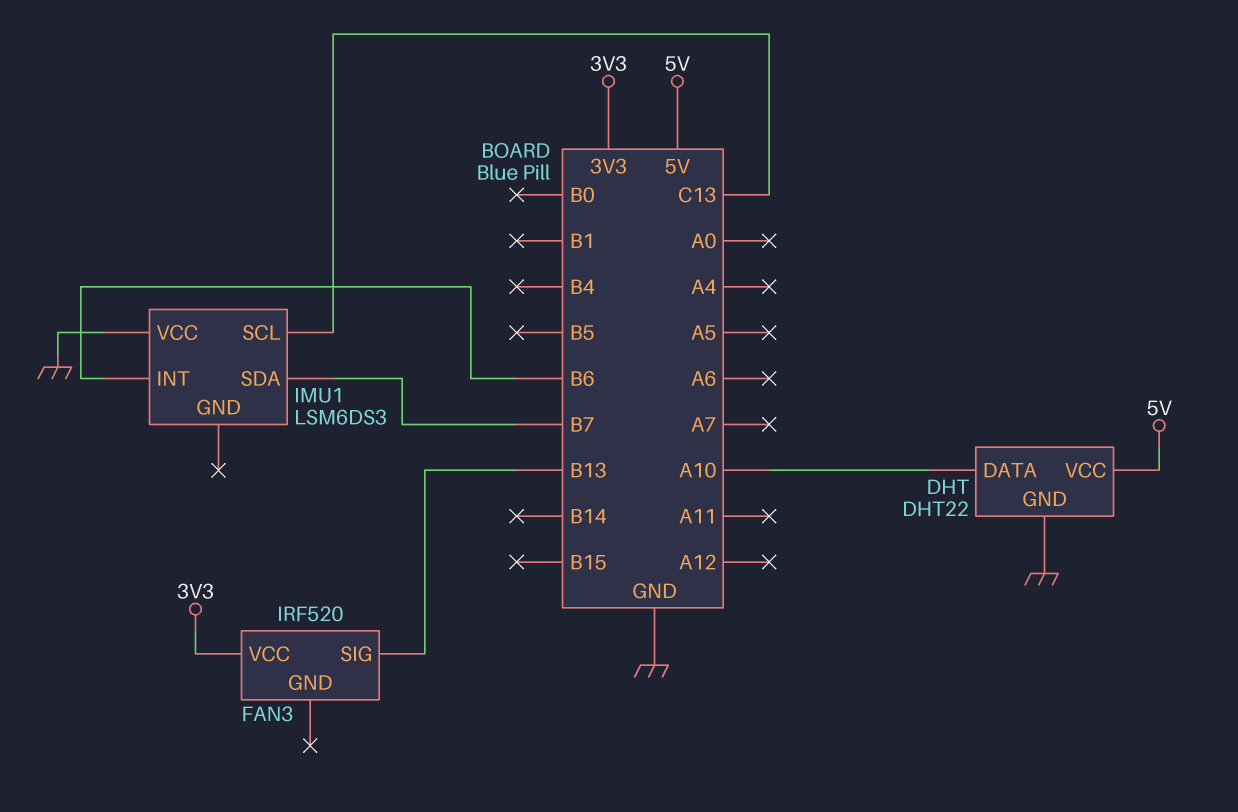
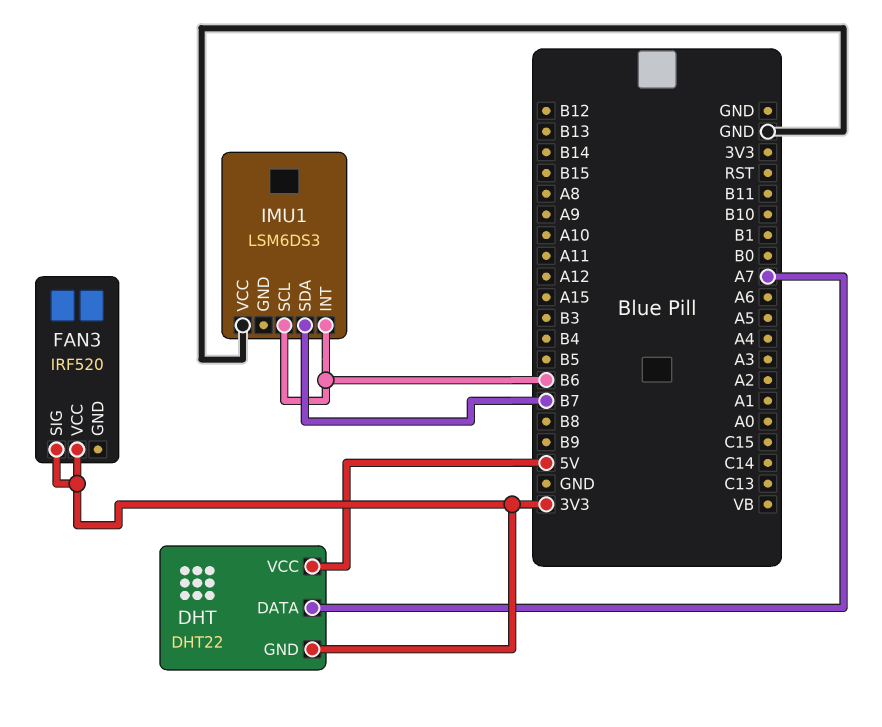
DHT pin DATA: A10 -> A7
DHT pin GND: GND -> 3V3
FAN3 pin SIG: B13 -> 3V3
IMU1 pin SCL: C13 -> B6

